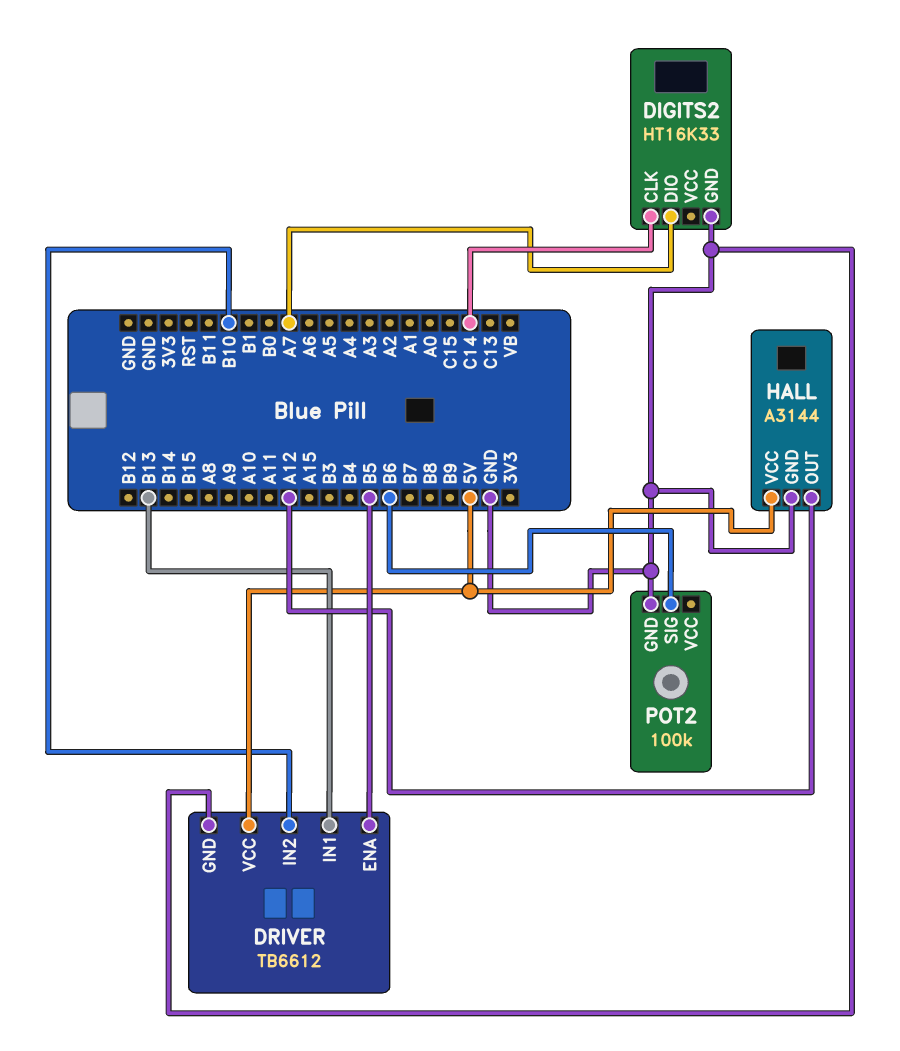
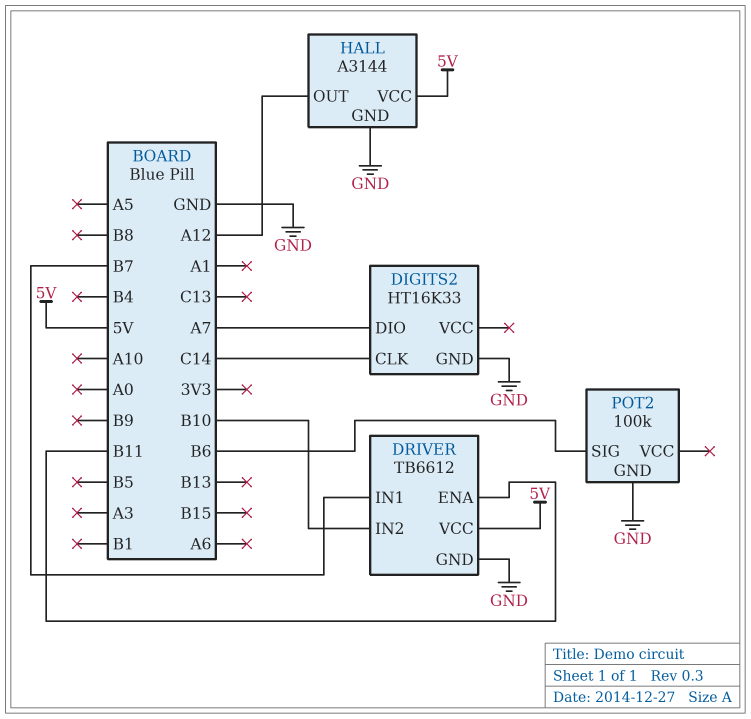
DRIVER pin ENA: B5 -> B11
DRIVER pin IN1: B13 -> B7

